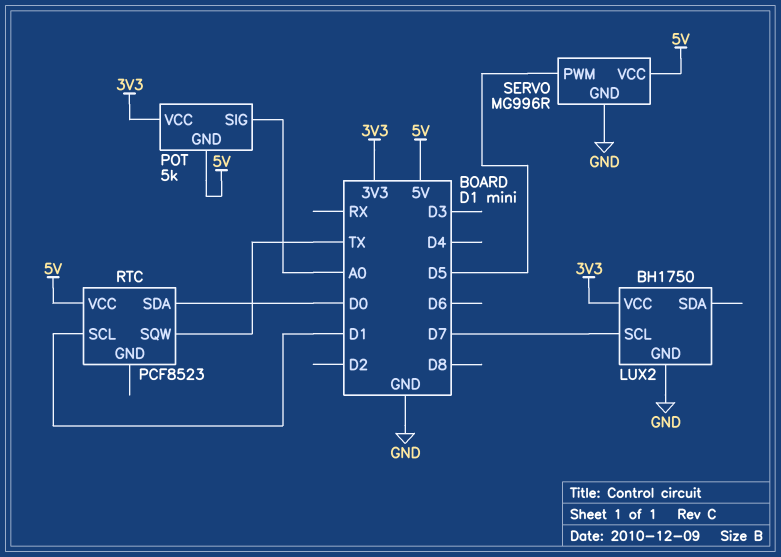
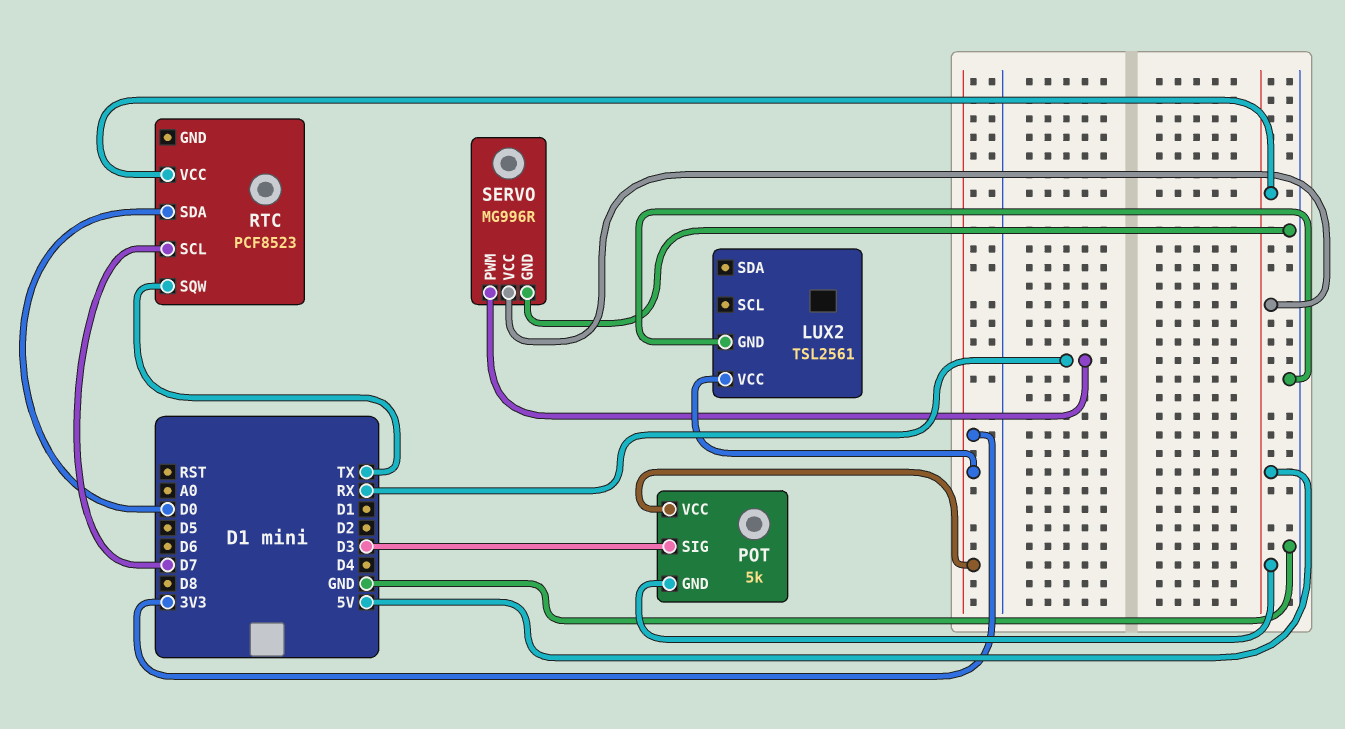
LUX2: BH1750 -> TSL2561
LUX2 pin SCL: D7 -> none
POT pin SIG: A0 -> D3
RTC pin SCL: D1 -> D7
SERVO pin PWM: D5 -> RX

